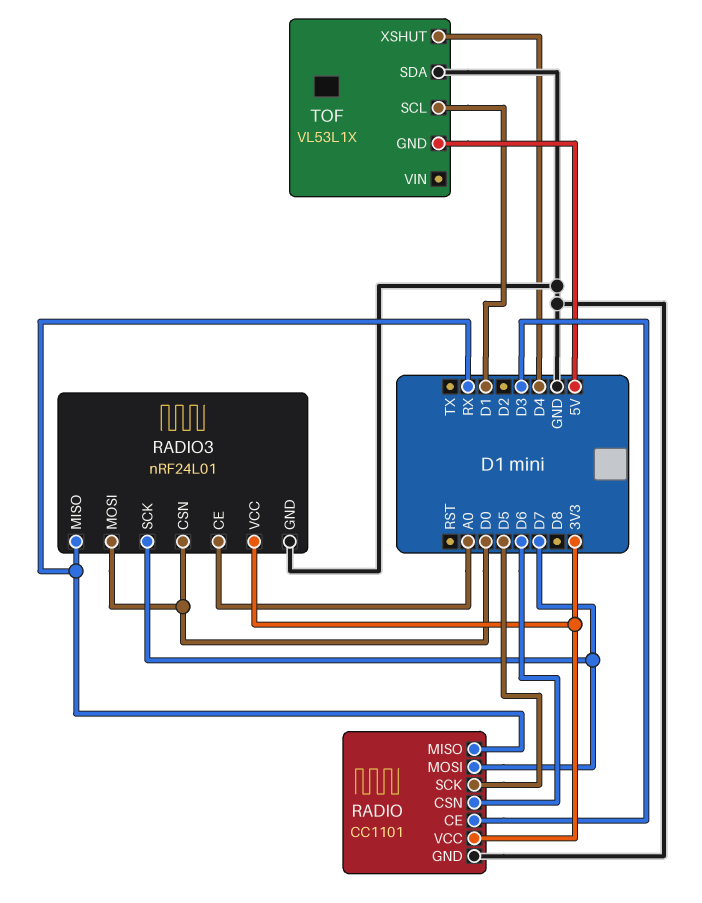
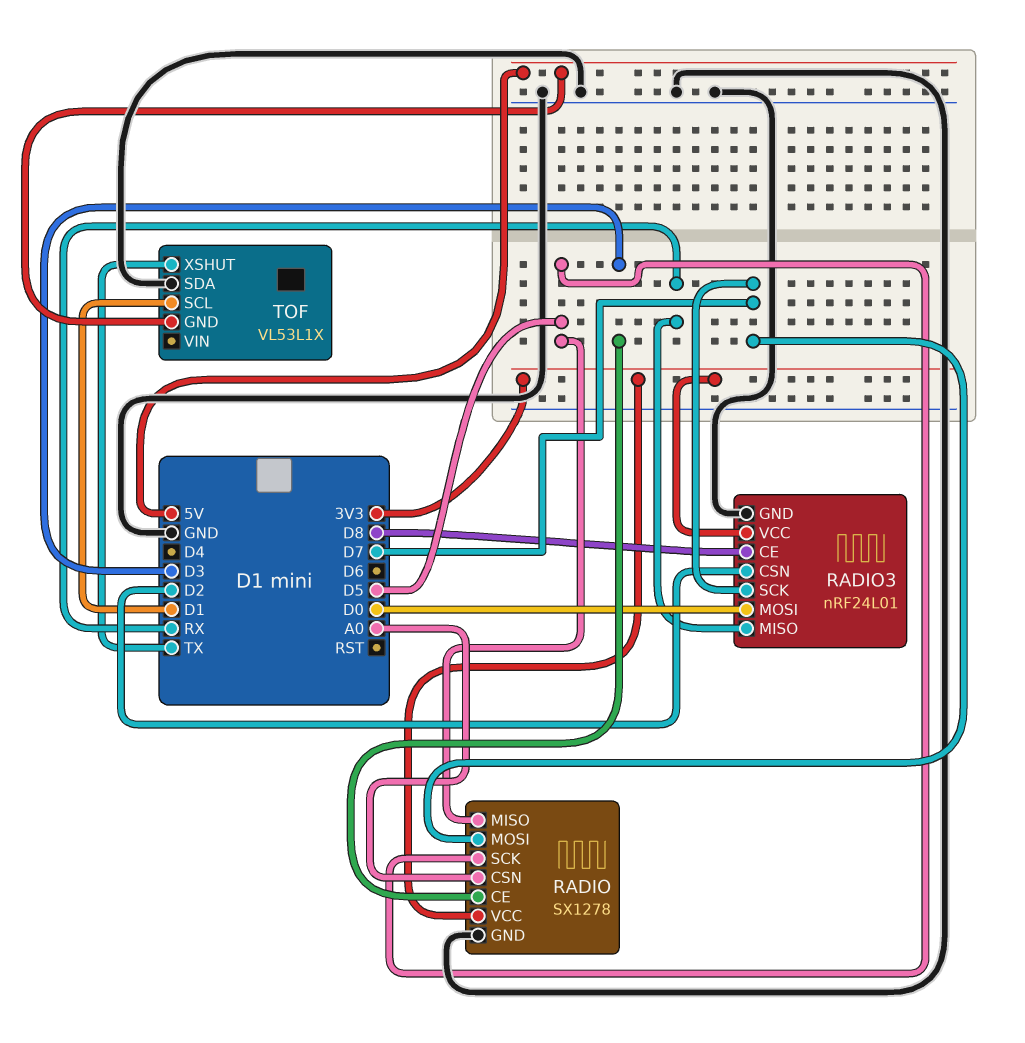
RADIO: CC1101 -> SX1278
RADIO pin CSN: D6 -> A0
RADIO pin MISO: RX -> D5
RADIO3 pin CE: A0 -> D8
RADIO3 pin CSN: D0 -> D2
TOF pin XSHUT: D4 -> TX

